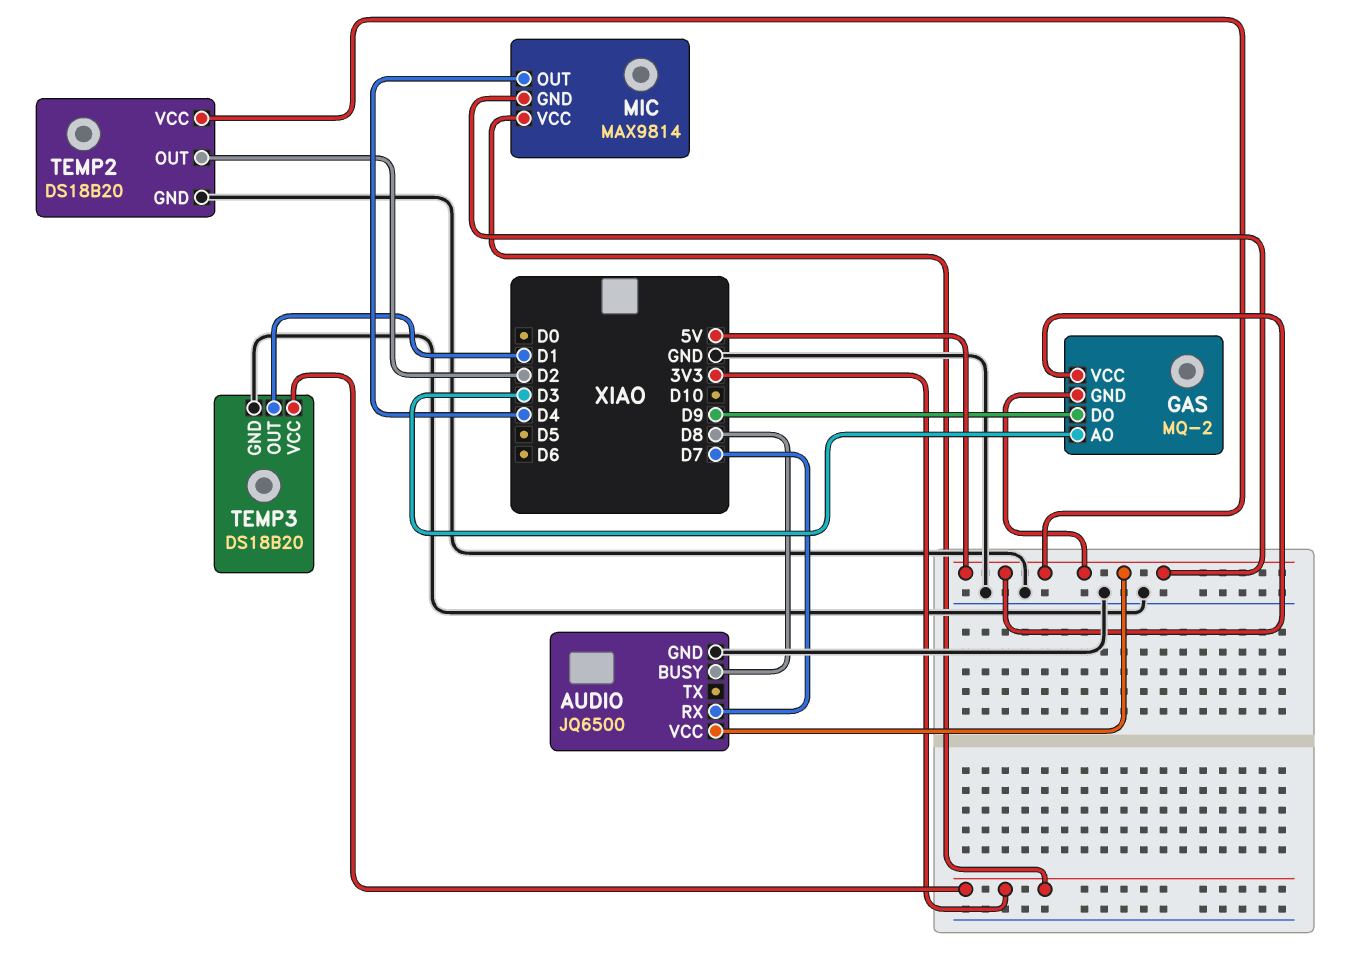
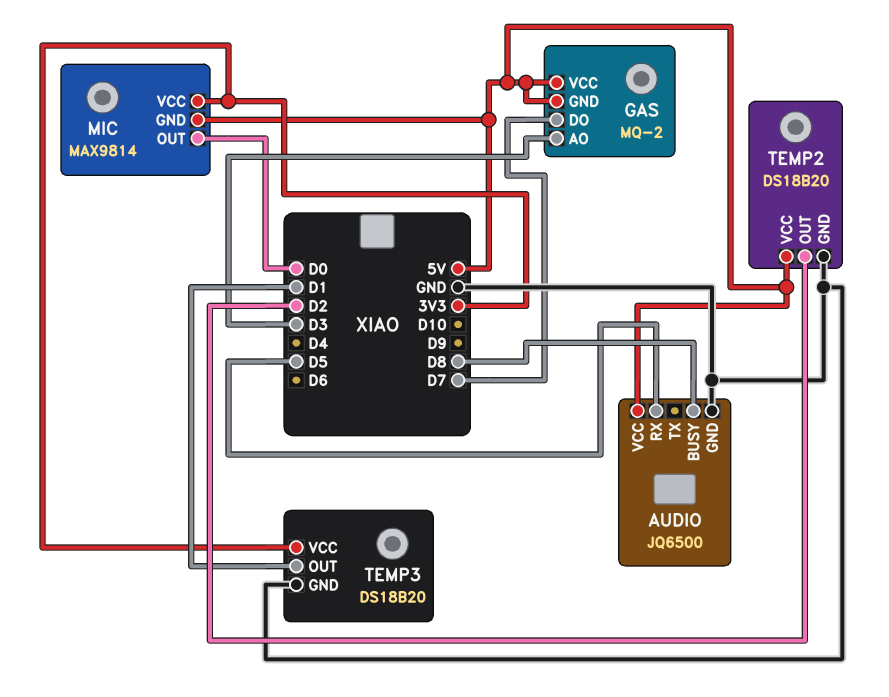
AUDIO pin RX: D7 -> D5
GAS pin DO: D9 -> D7
MIC pin OUT: D4 -> D0

